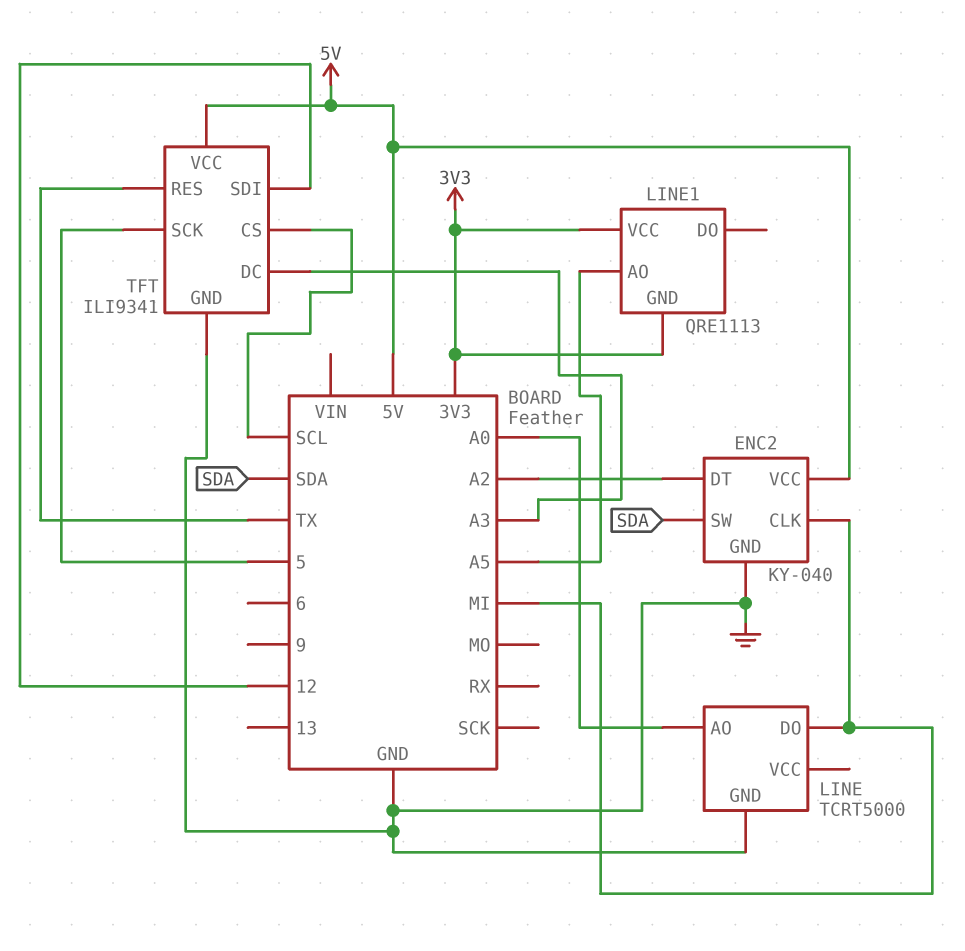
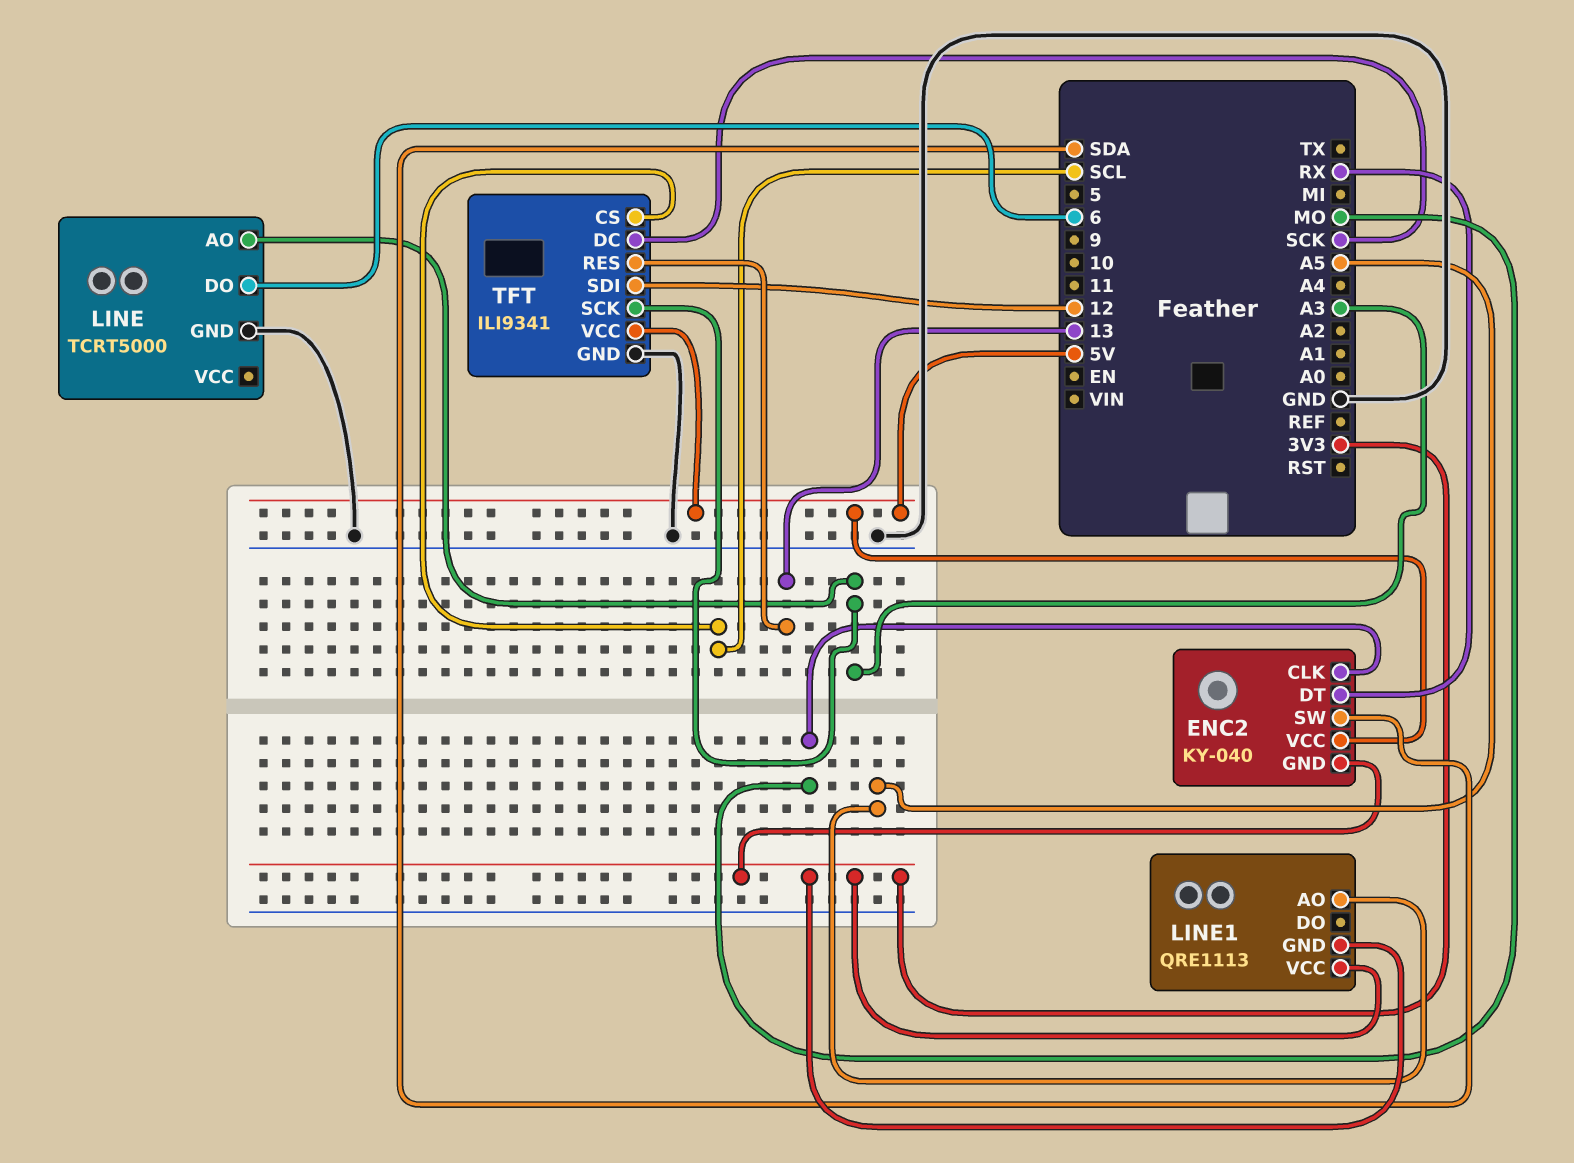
ENC2 pin CLK: MI -> MO
ENC2 pin DT: A2 -> RX
ENC2 pin GND: GND -> 3V3
LINE pin AO: A0 -> A3
LINE pin DO: MI -> 6
TFT pin DC: A3 -> SCK
TFT pin RES: TX -> 13
TFT pin SCK: 5 -> A3

